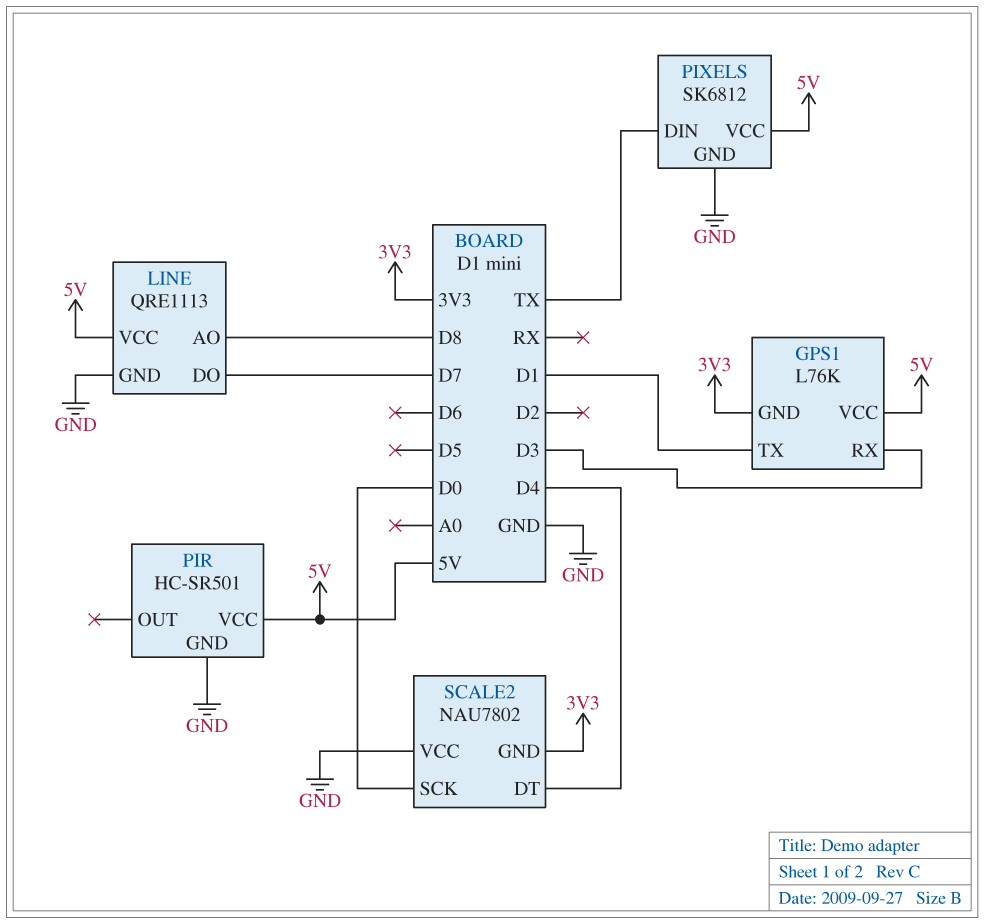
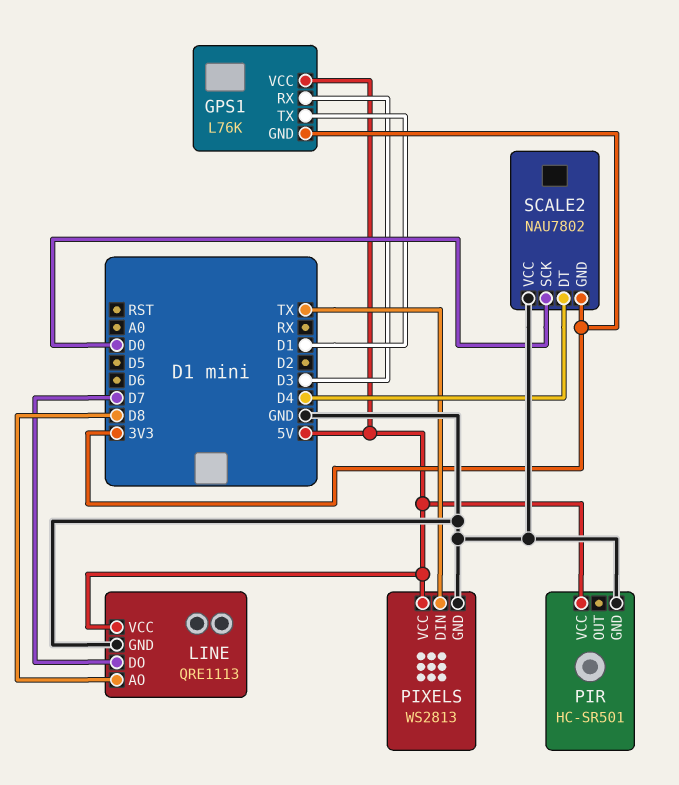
PIXELS: SK6812 -> WS2813

